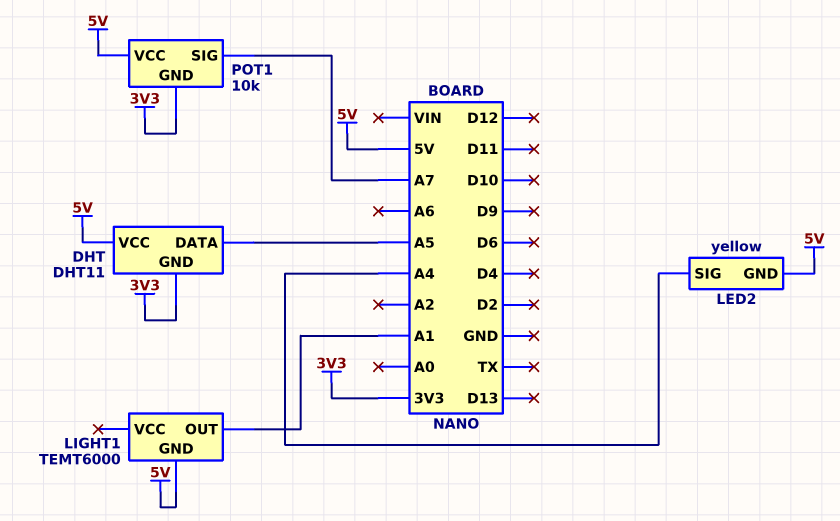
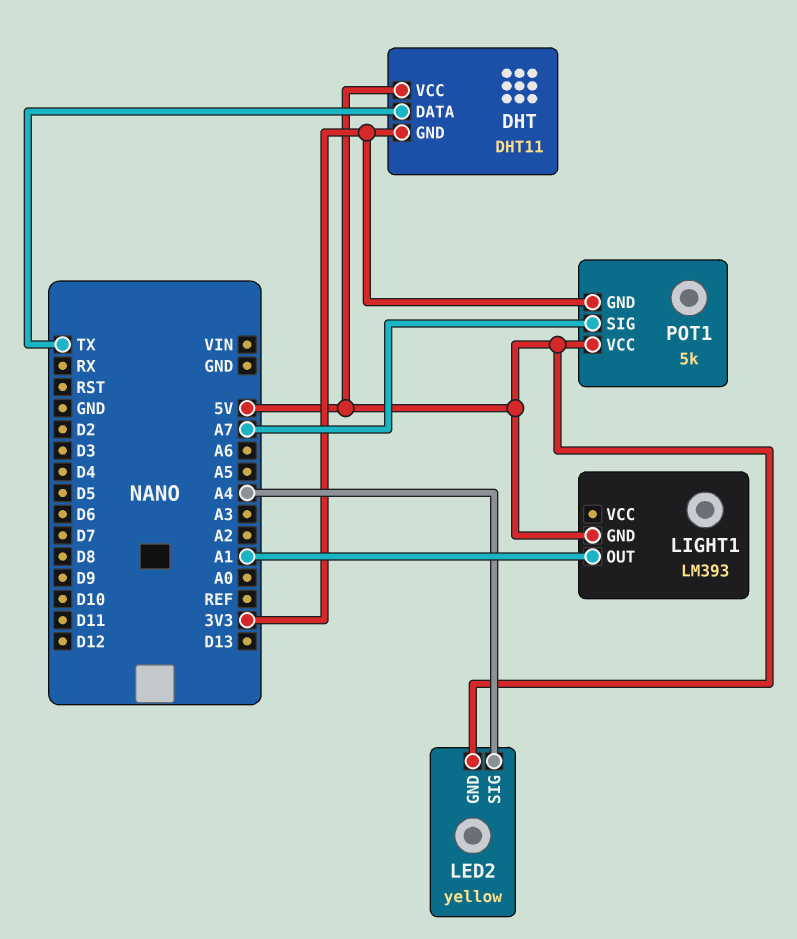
DHT pin DATA: A5 -> TX
LIGHT1: TEMT6000 -> LM393
POT1: 10k -> 5k

